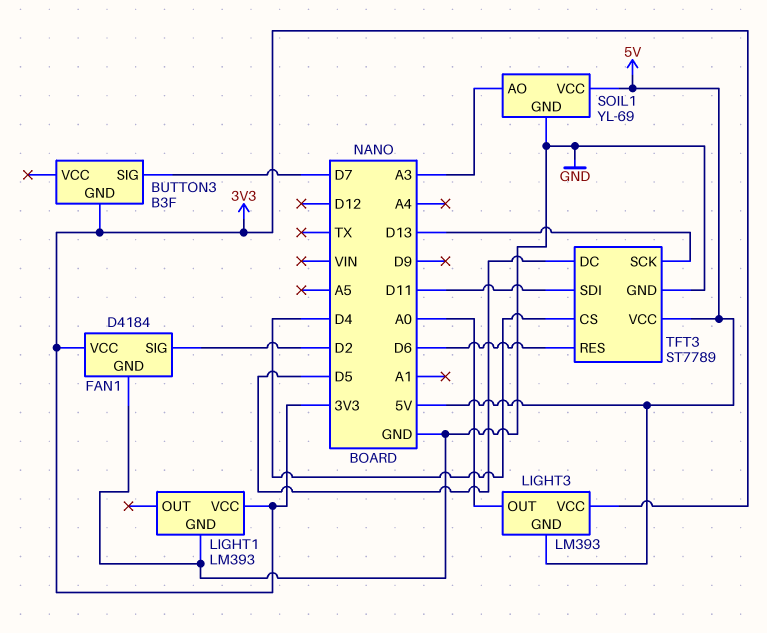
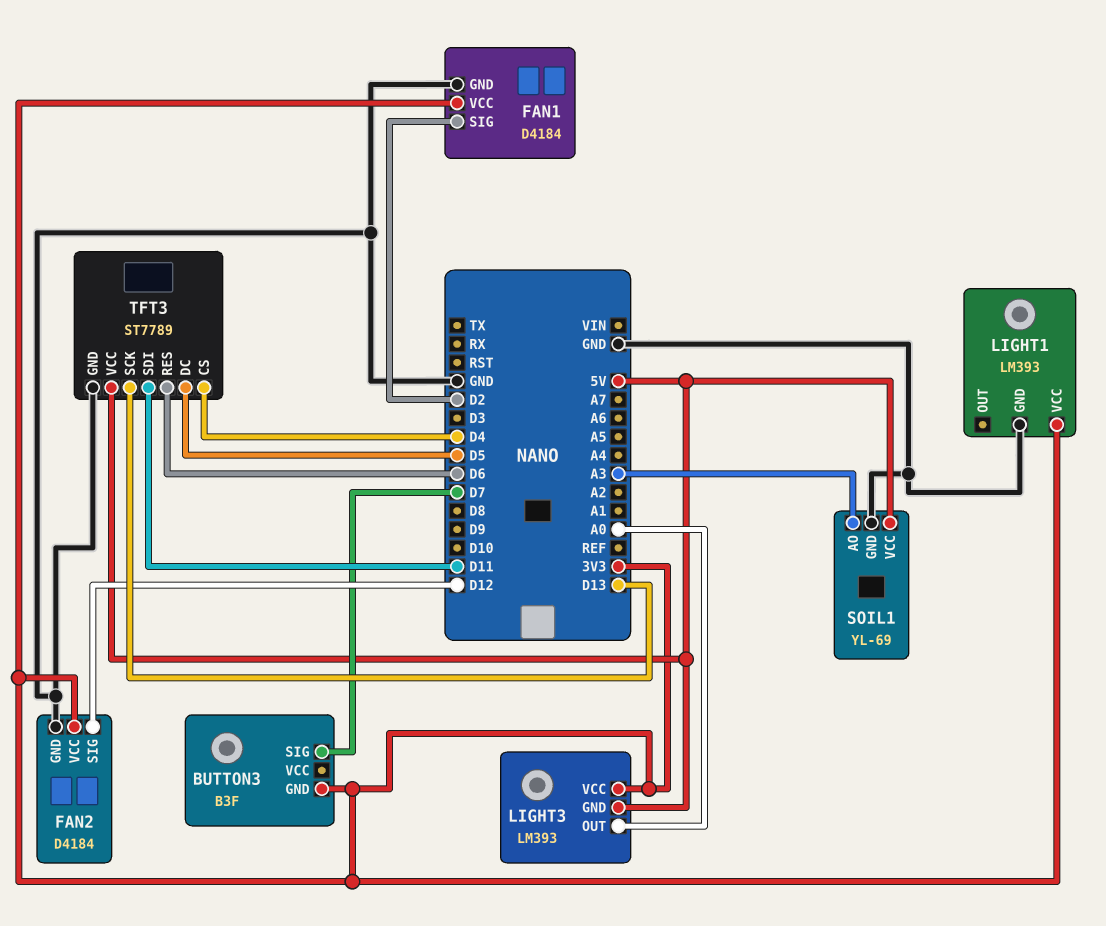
FAN2: none -> D4184
FAN2 pin GND: none -> GND
FAN2 pin SIG: none -> D12
FAN2 pin VCC: none -> 3V3

